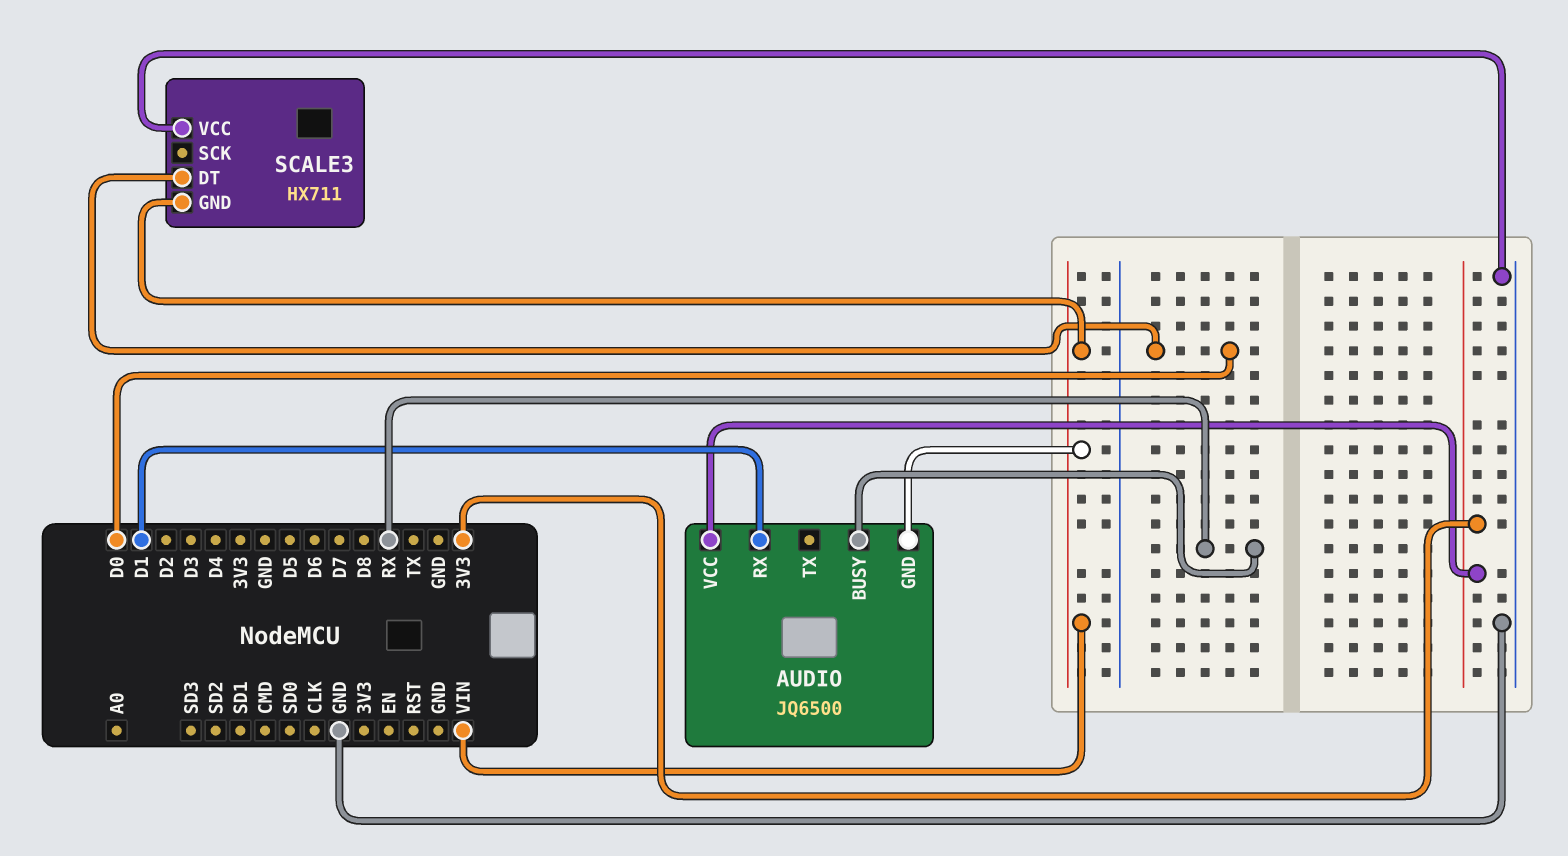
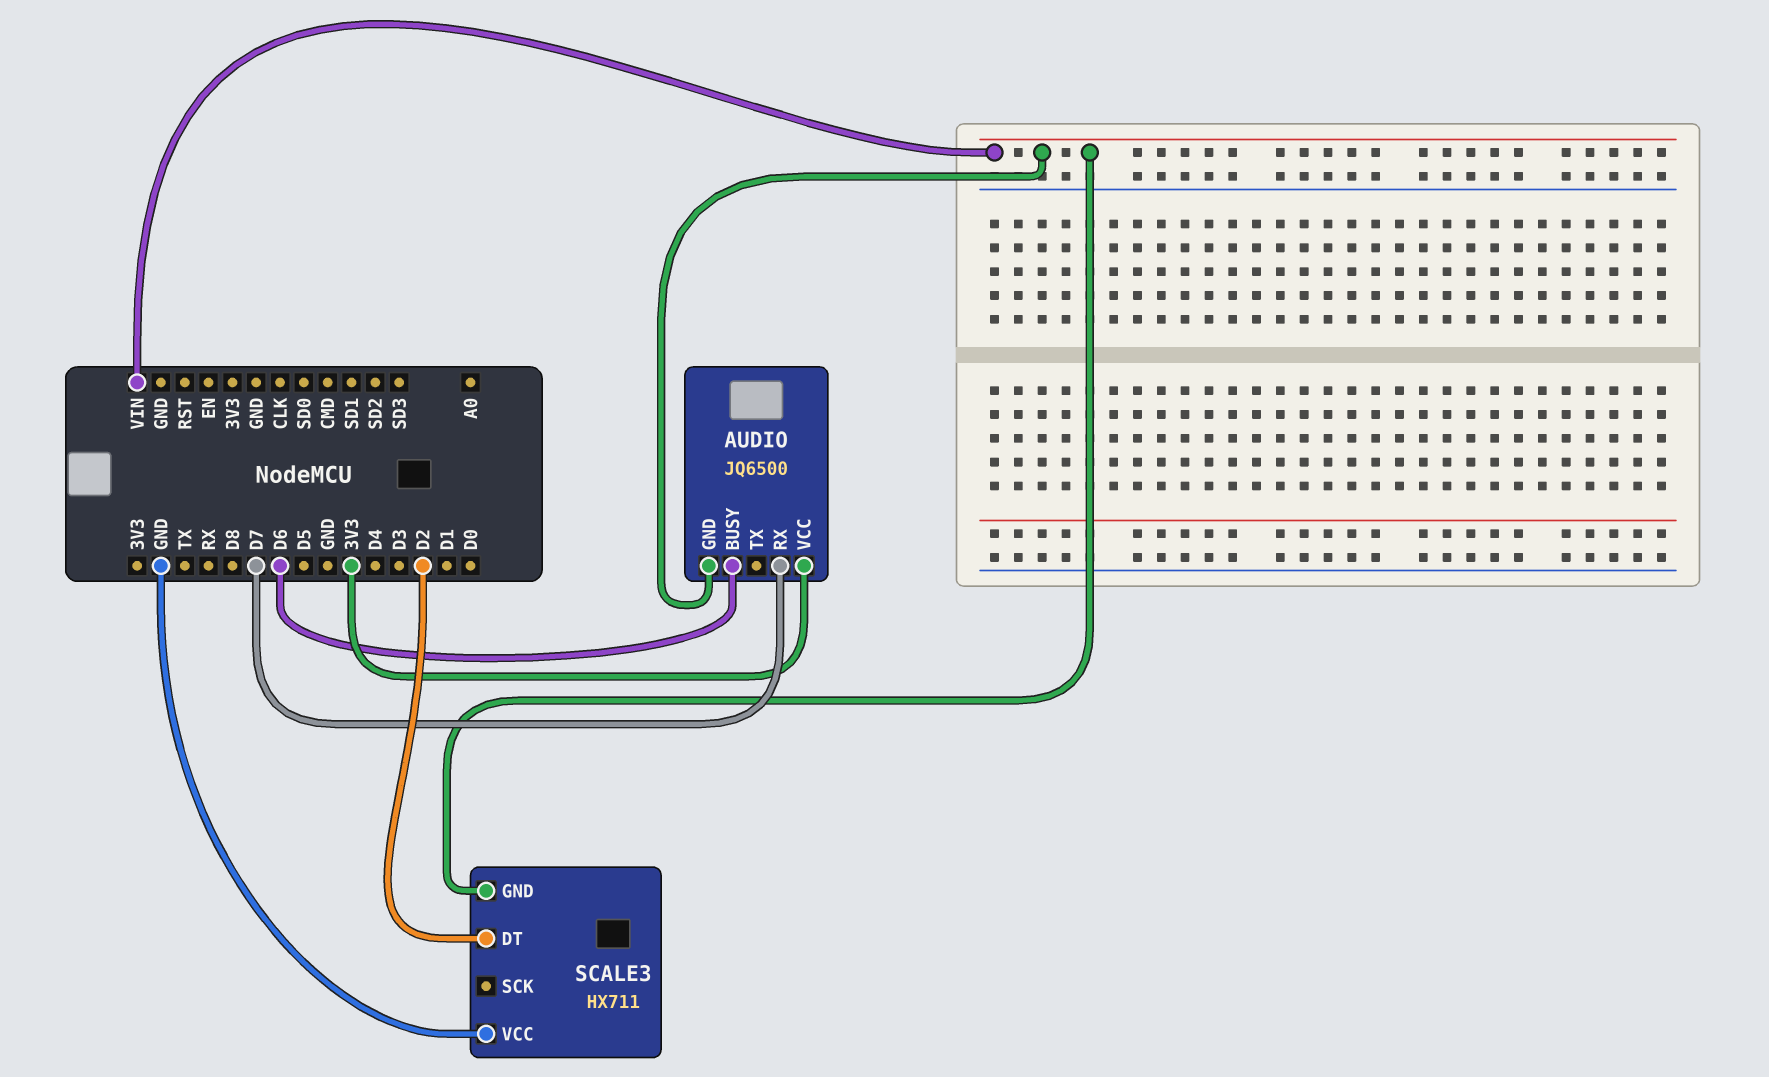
AUDIO pin BUSY: RX -> D6
AUDIO pin RX: D1 -> D7
SCALE3 pin DT: D0 -> D2

